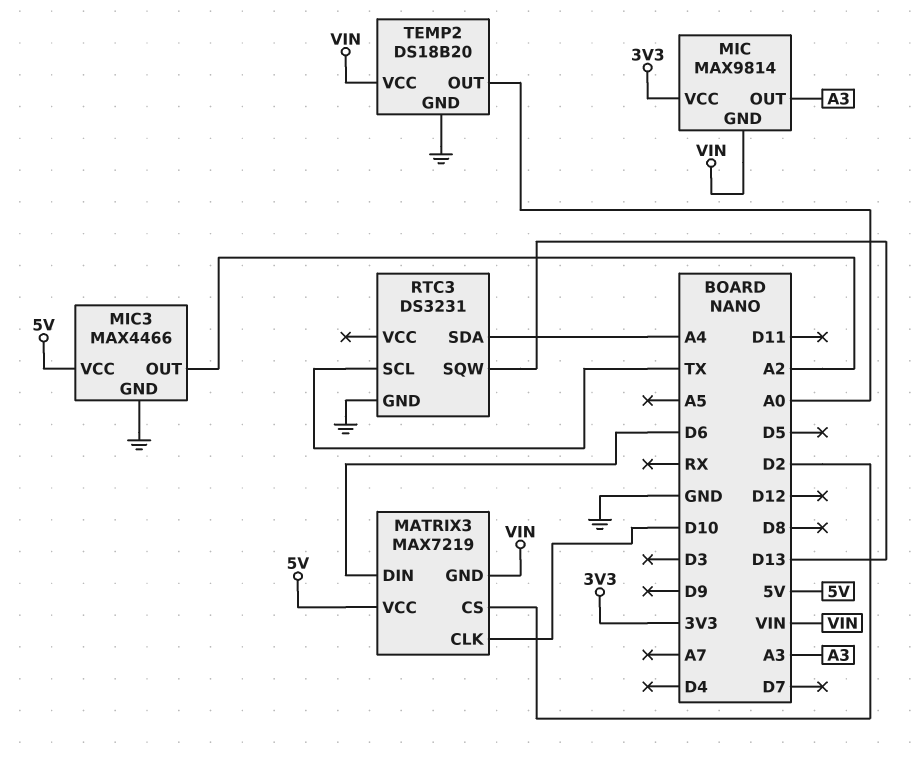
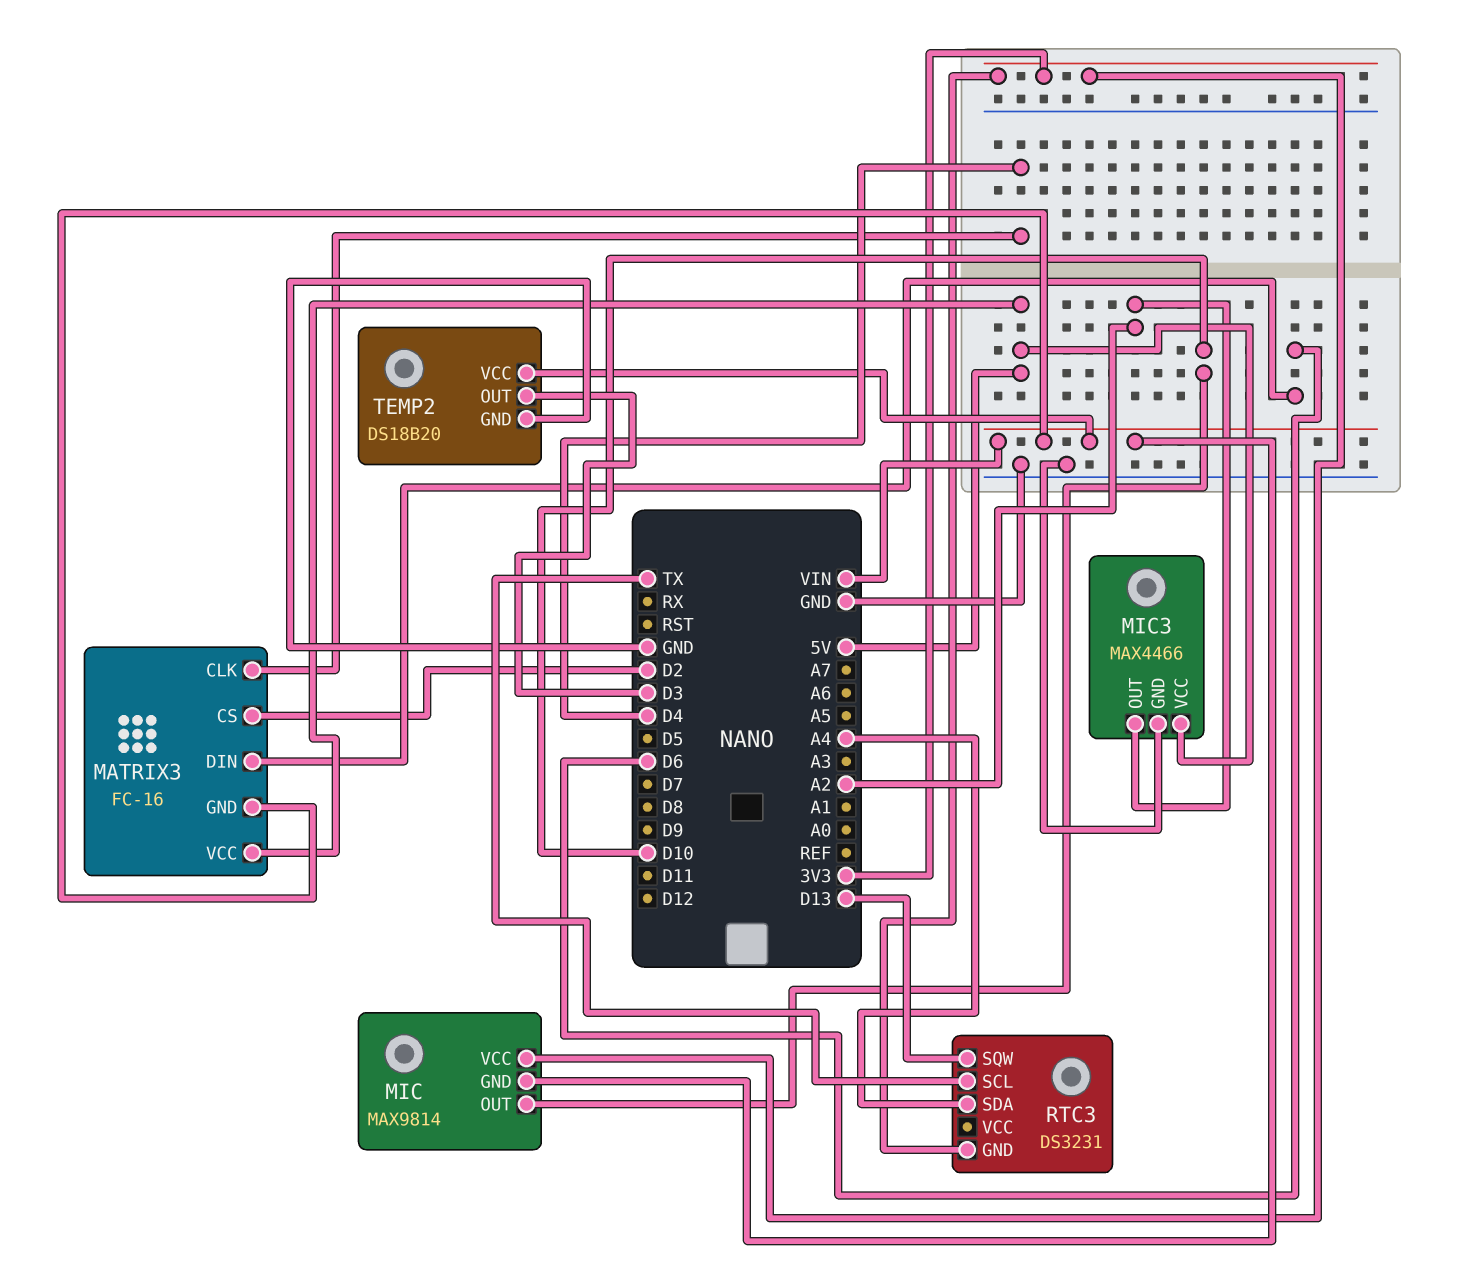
MATRIX3: MAX7219 -> FC-16
MATRIX3 pin CLK: D10 -> D4
MIC pin OUT: A3 -> D10
RTC3 pin GND: GND -> 3V3
TEMP2 pin OUT: A0 -> D3

